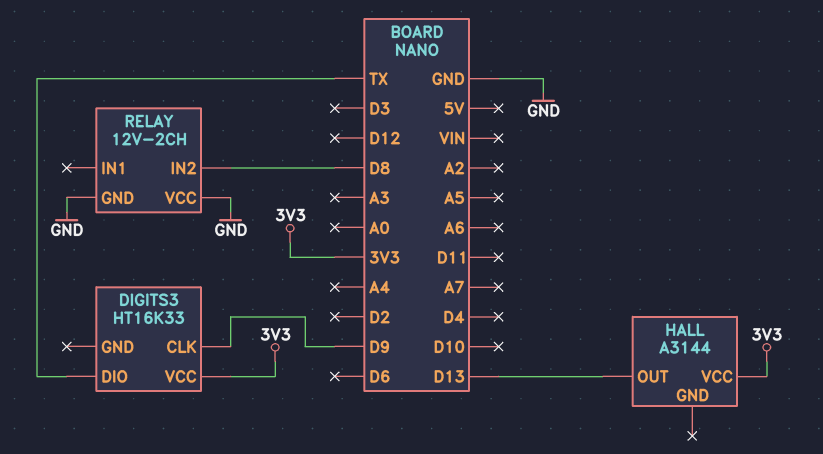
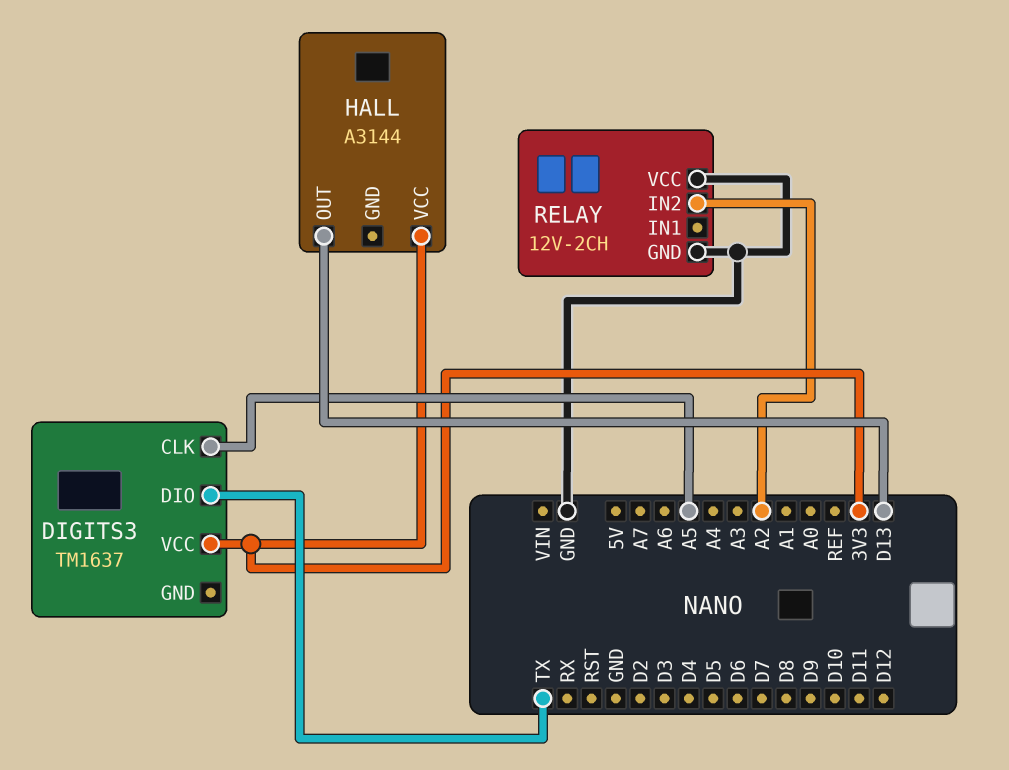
DIGITS3: HT16K33 -> TM1637
DIGITS3 pin CLK: D9 -> A5
RELAY pin IN2: D8 -> A2

